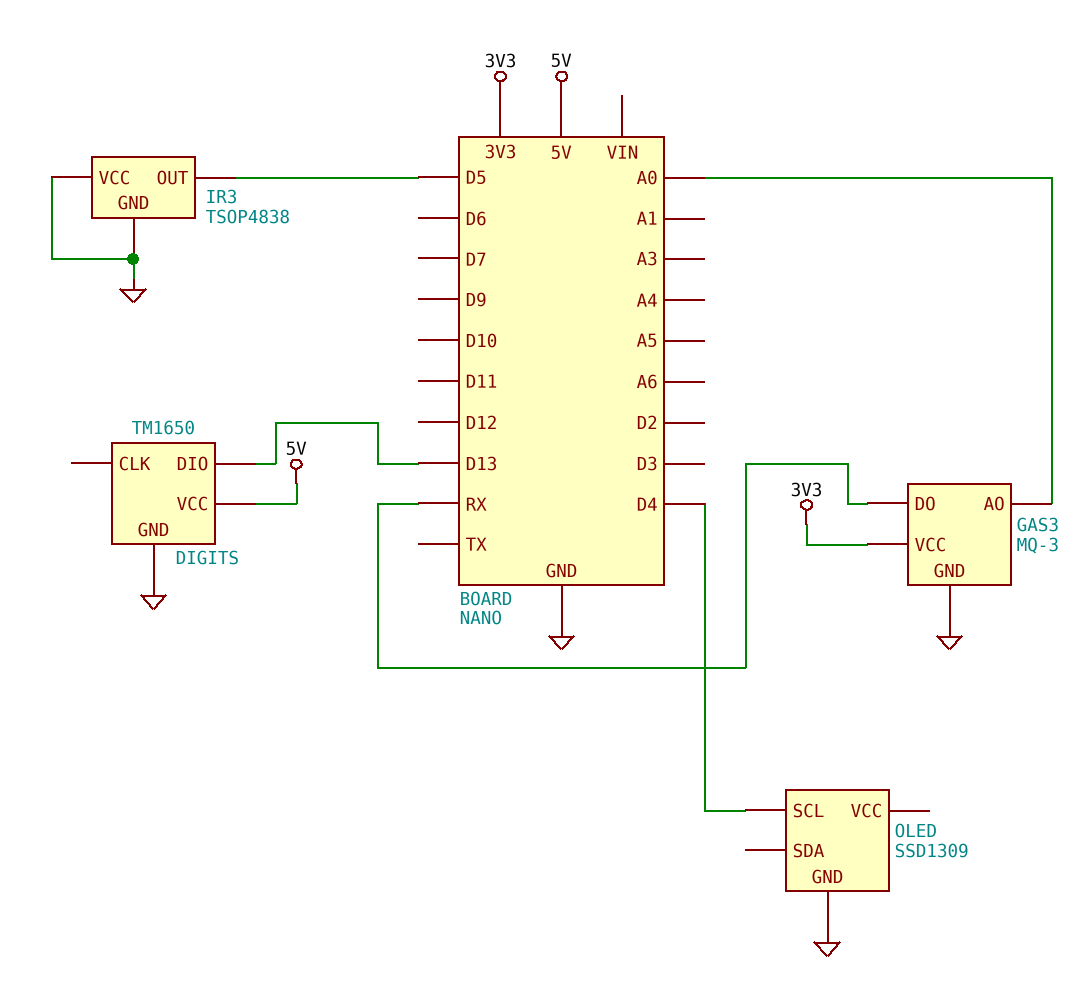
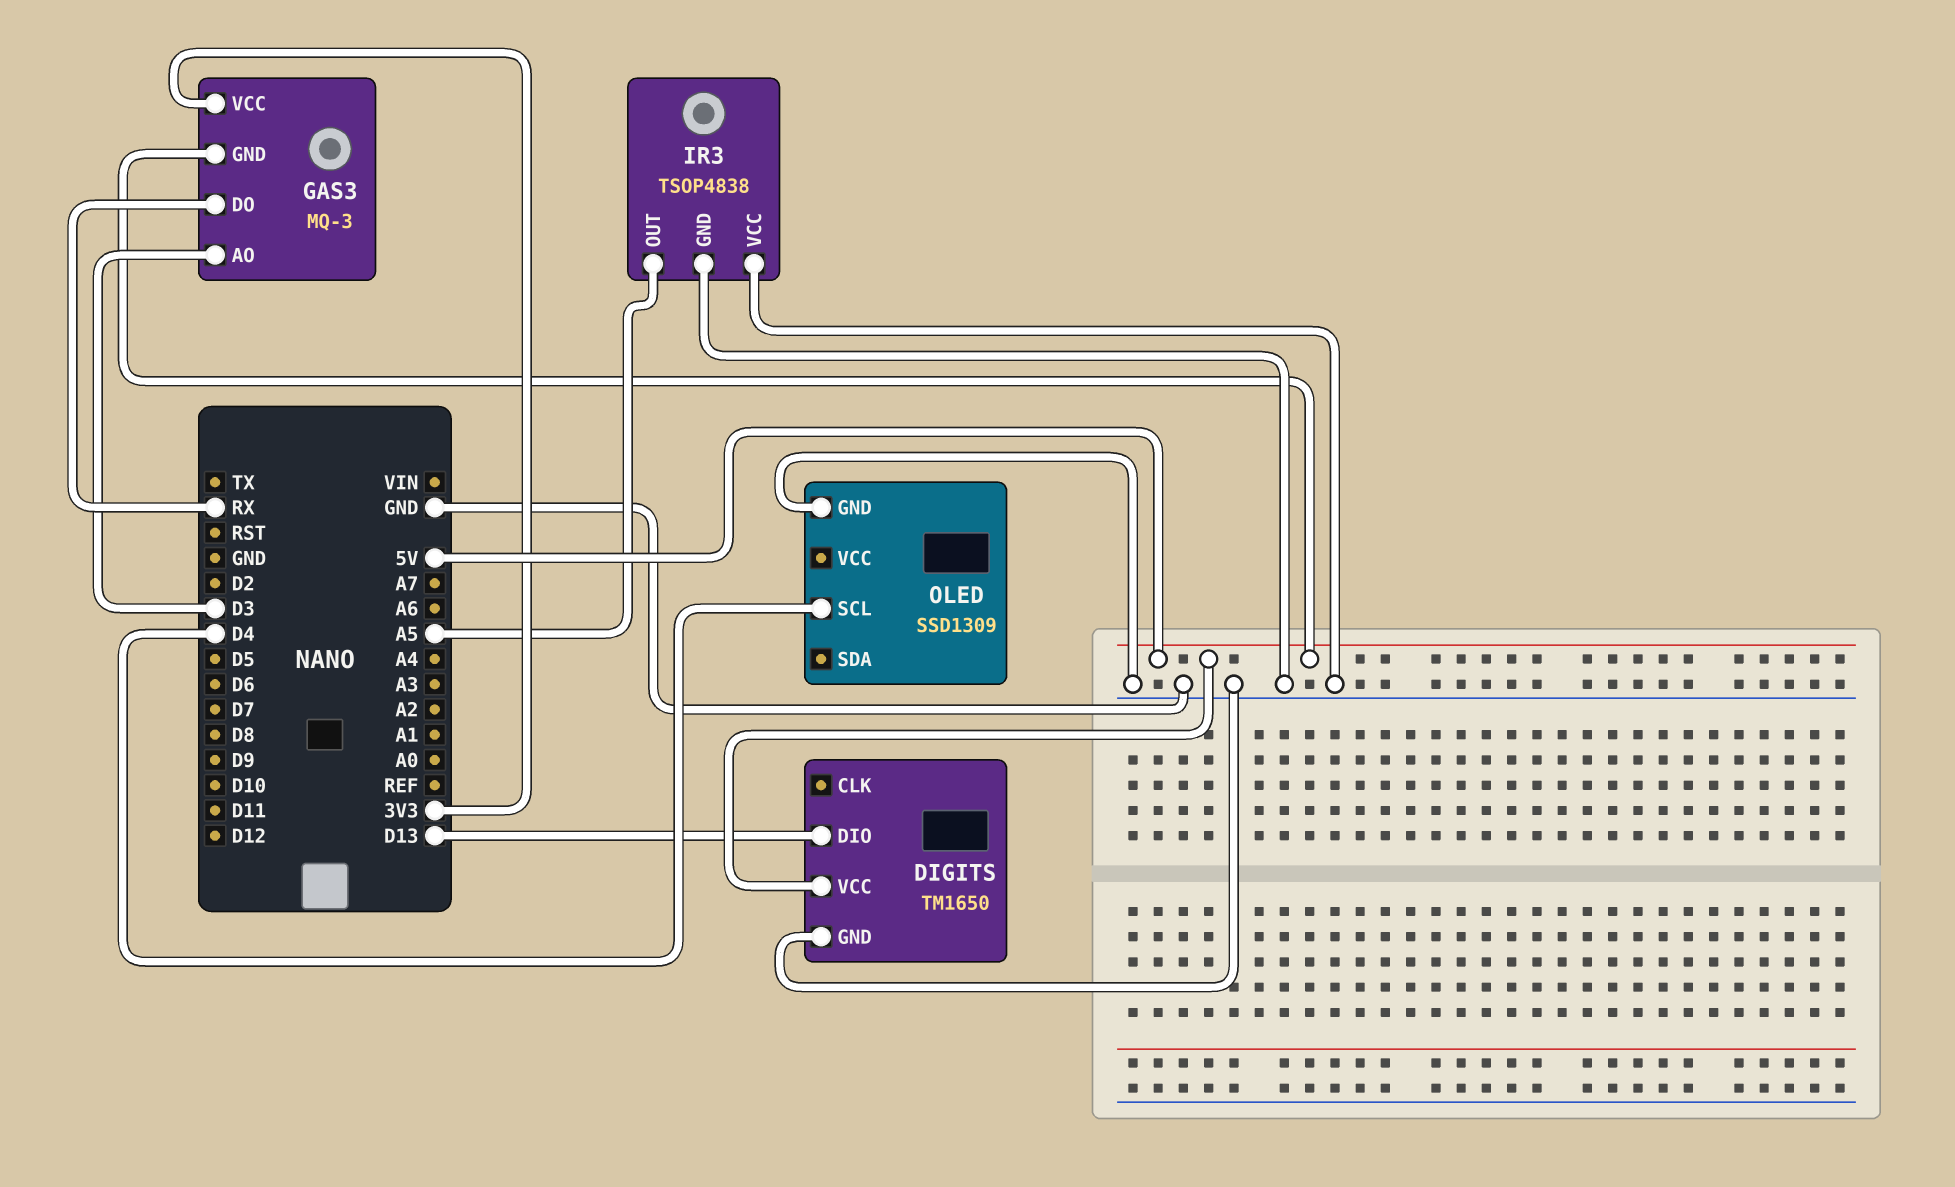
GAS3 pin AO: A0 -> D3
GAS3 pin GND: GND -> 5V
IR3 pin OUT: D5 -> A5

